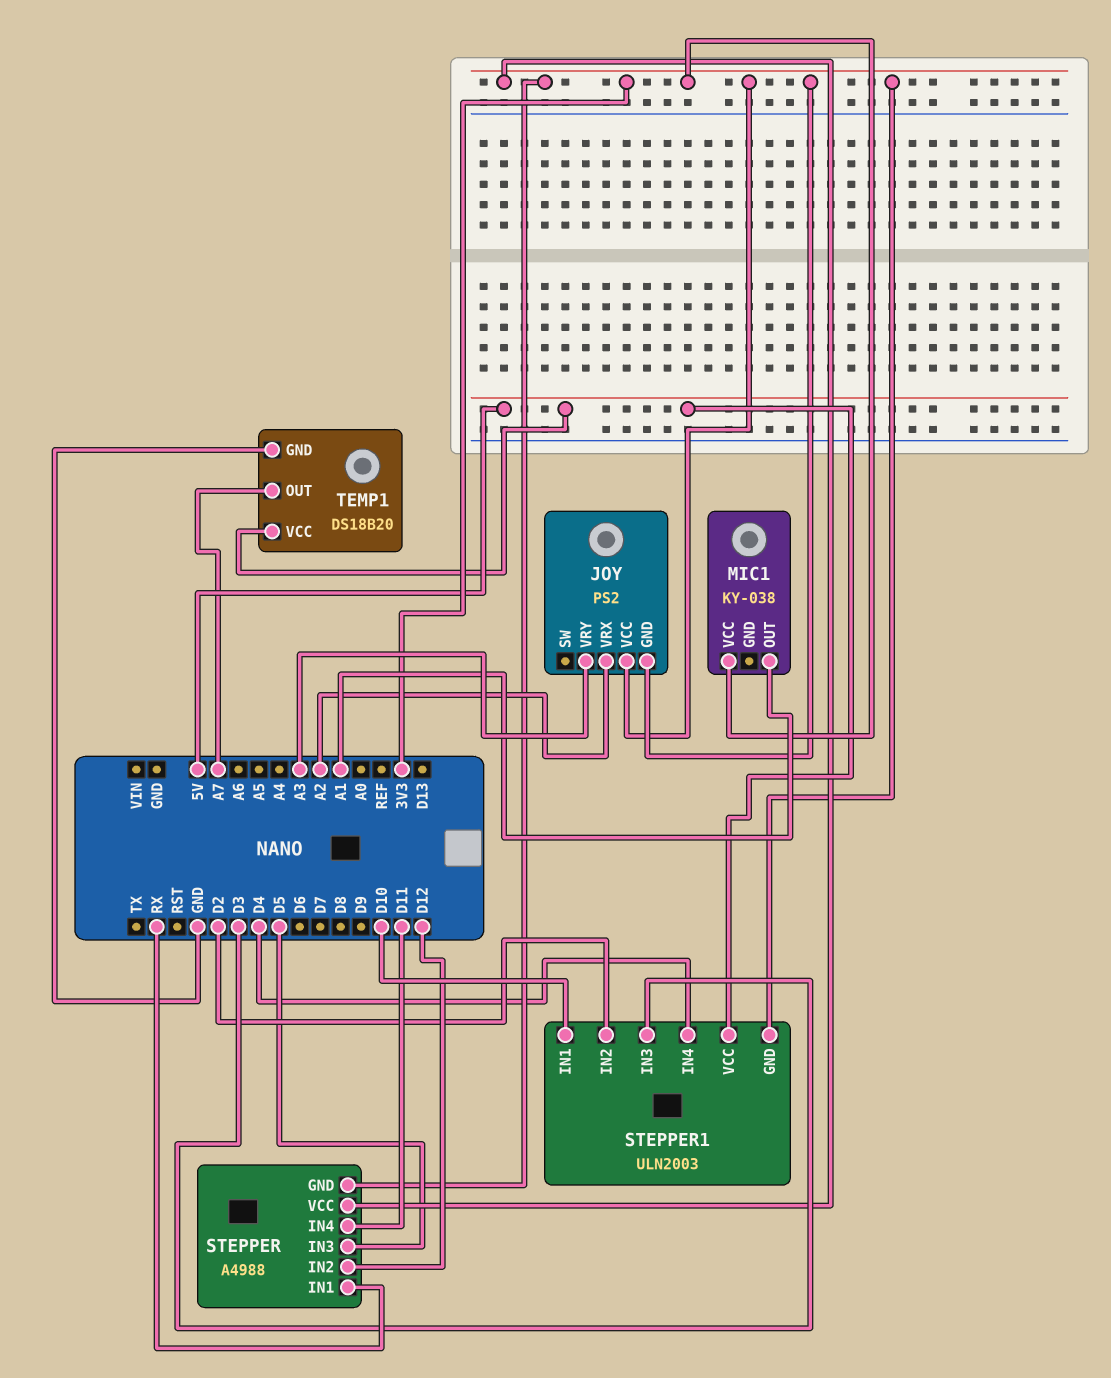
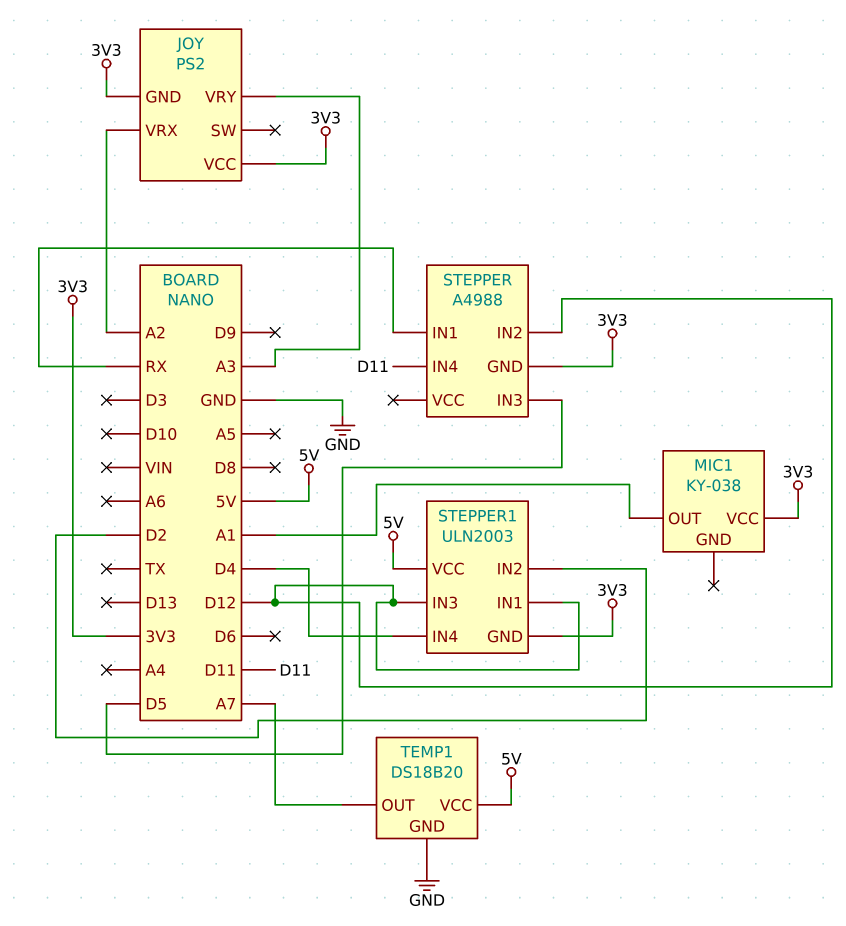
STEPPER pin VCC: 3V3 -> none
STEPPER1 pin IN1: D10 -> D12
STEPPER1 pin IN3: D3 -> D12

